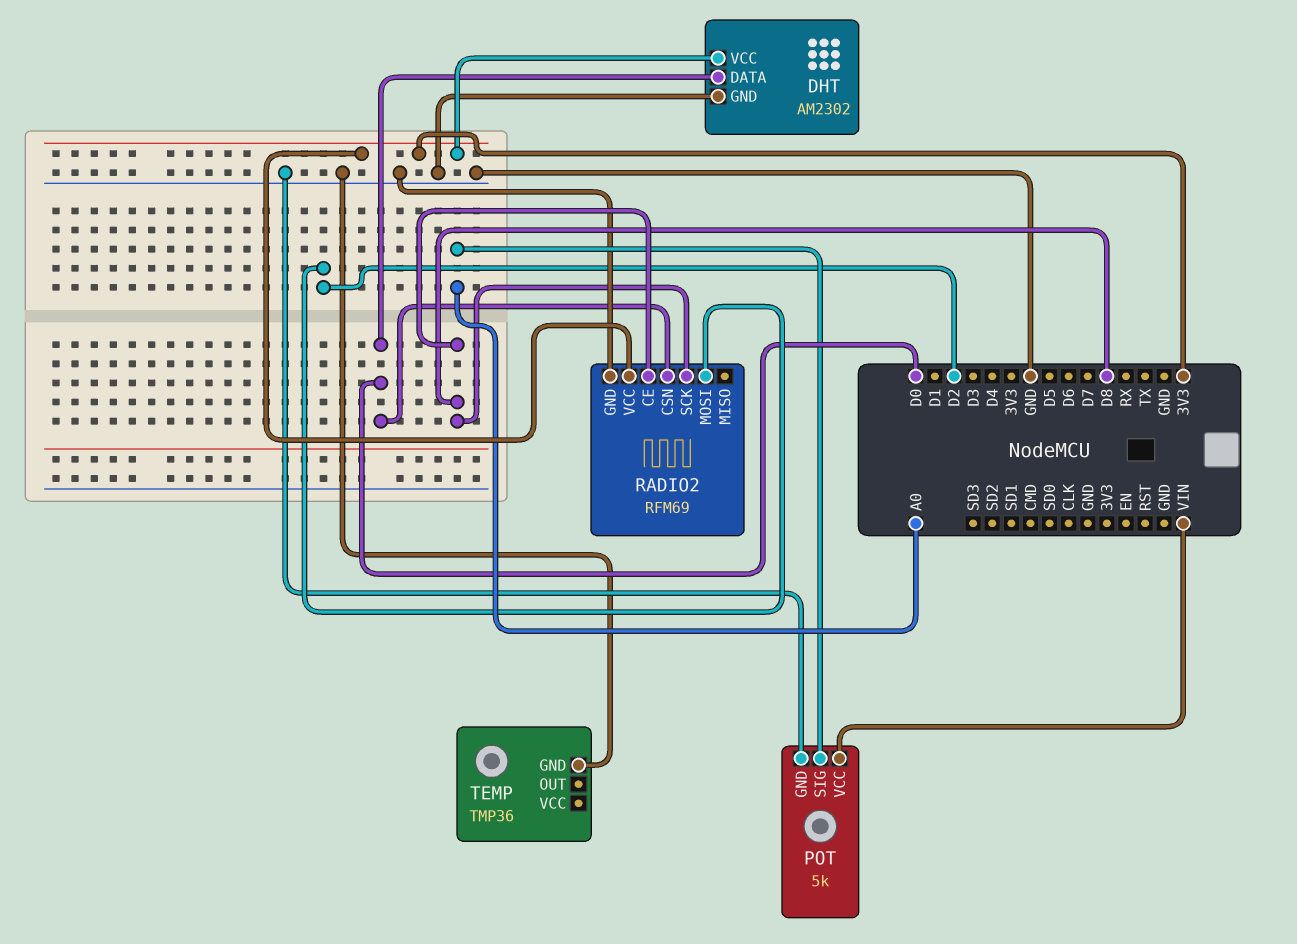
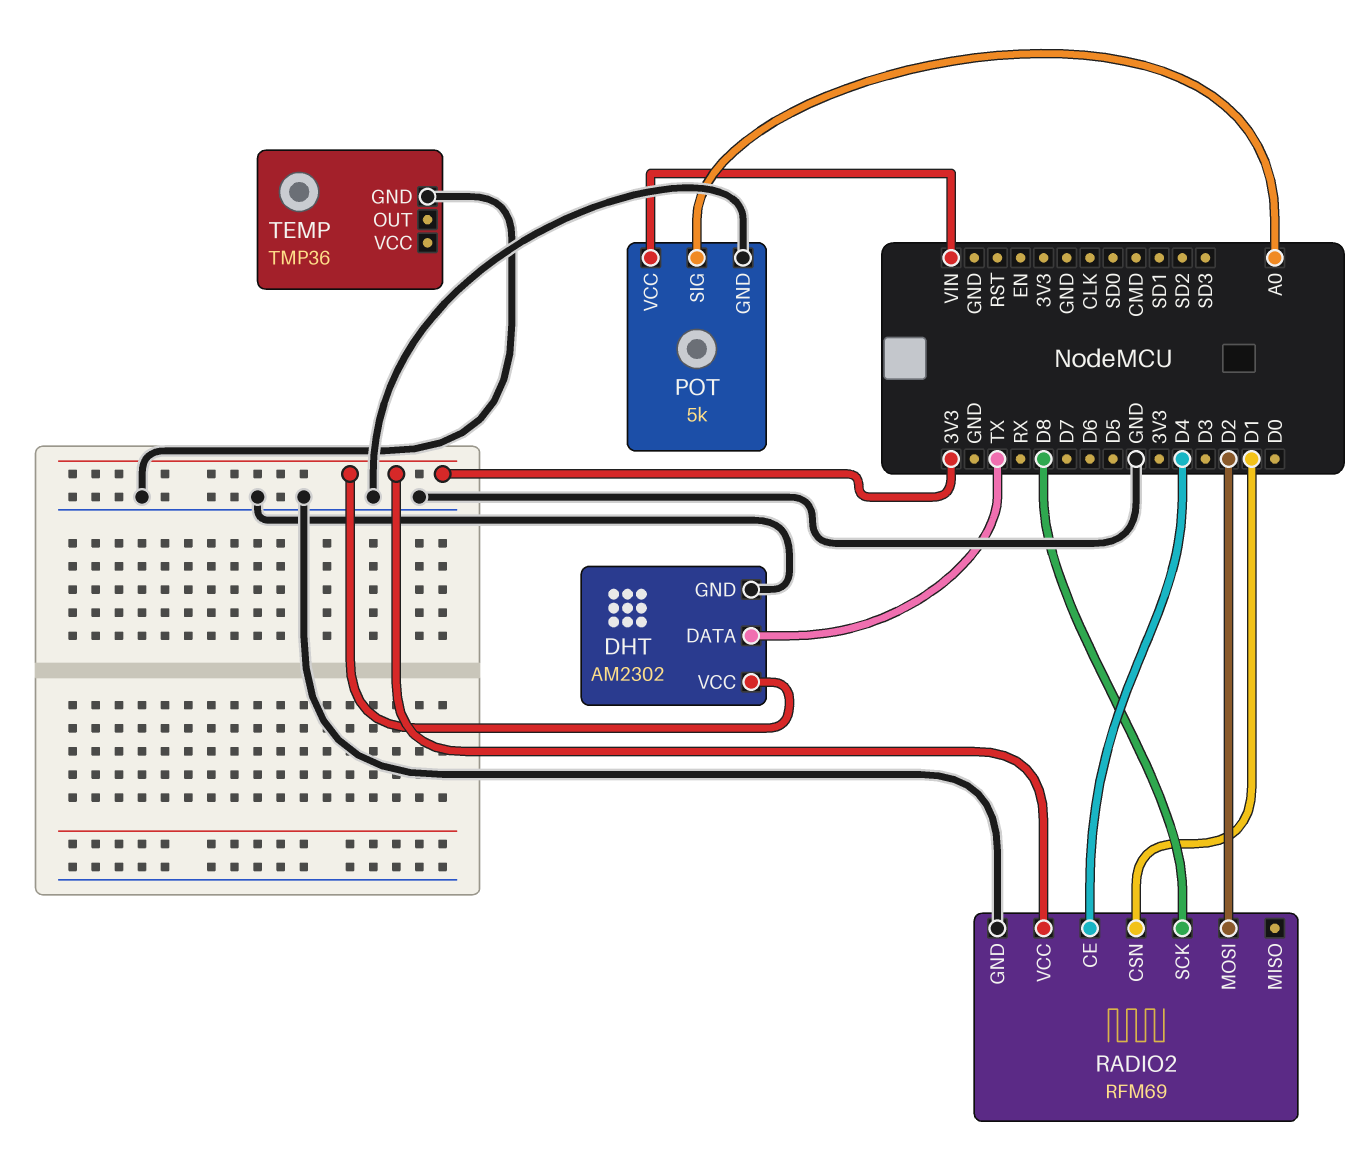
DHT pin DATA: D0 -> TX
RADIO2 pin CE: D8 -> D4
RADIO2 pin CSN: D0 -> D1

